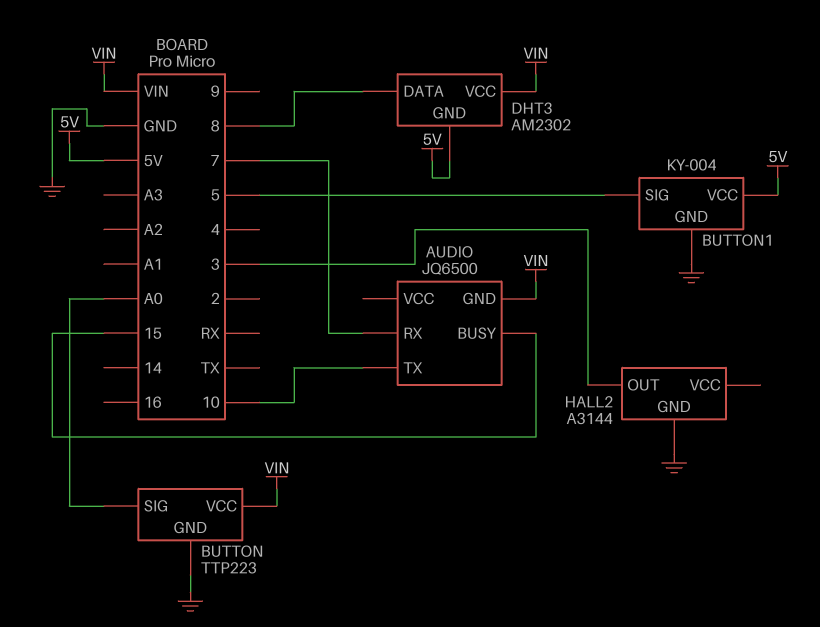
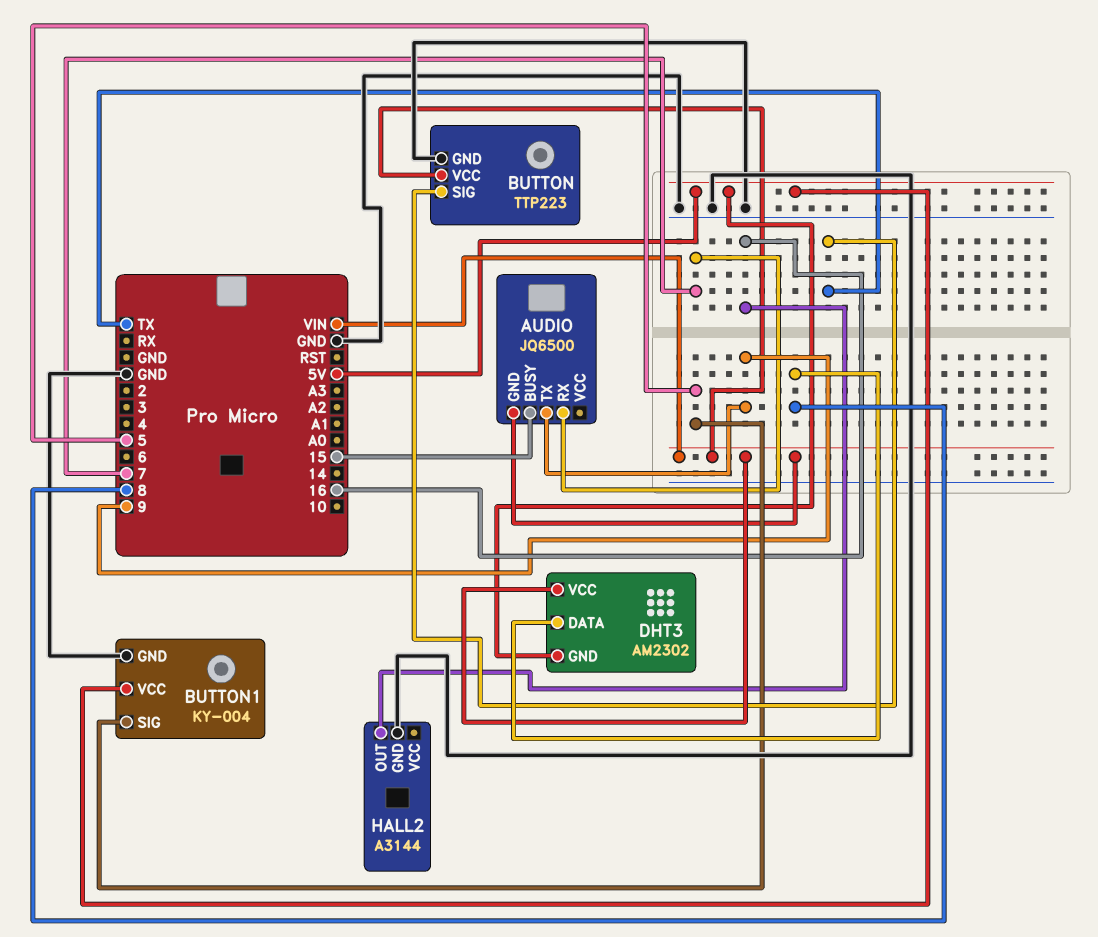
AUDIO pin TX: 10 -> 9
BUTTON pin SIG: A0 -> TX
HALL2 pin OUT: 3 -> 16

